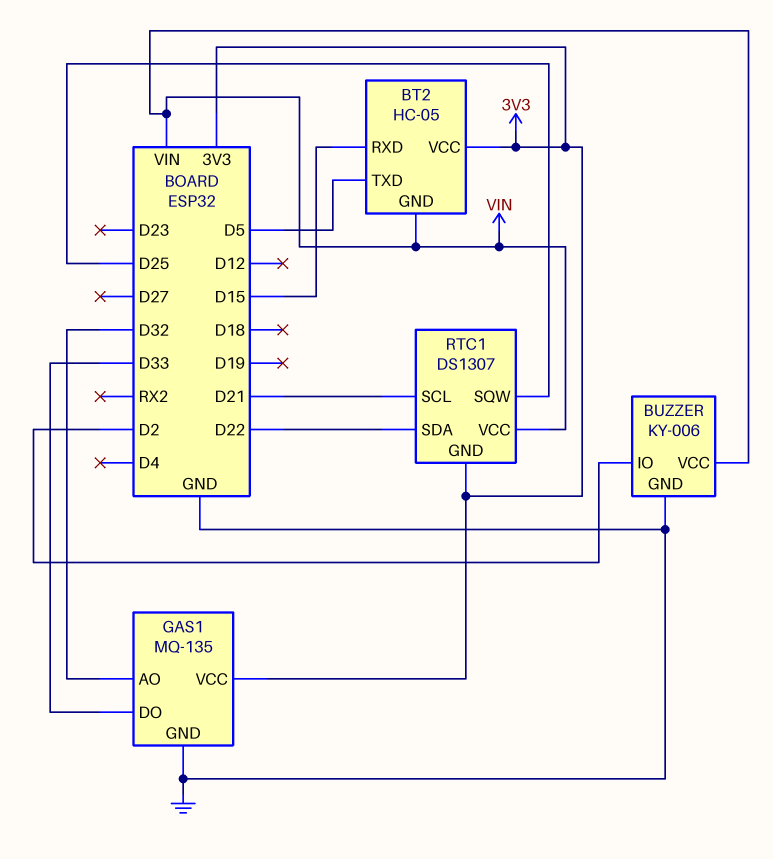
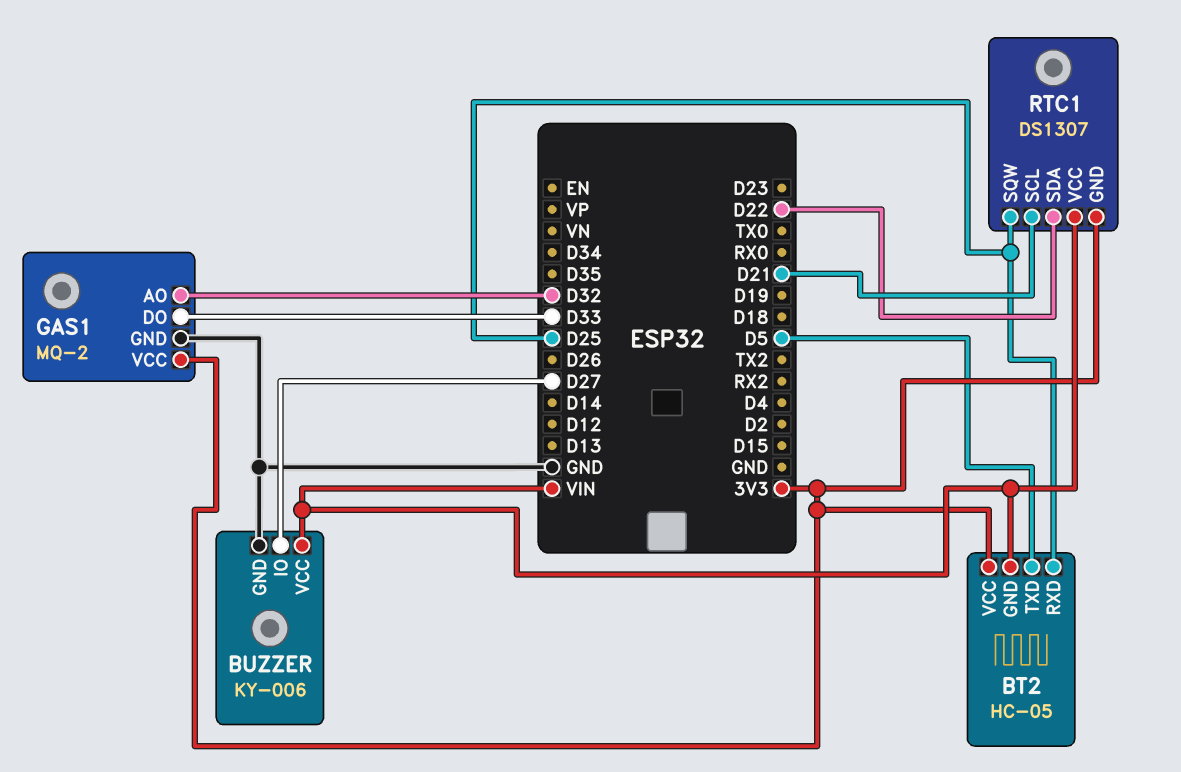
BT2 pin RXD: D15 -> D25
BUZZER pin IO: D2 -> D27
GAS1: MQ-135 -> MQ-2

